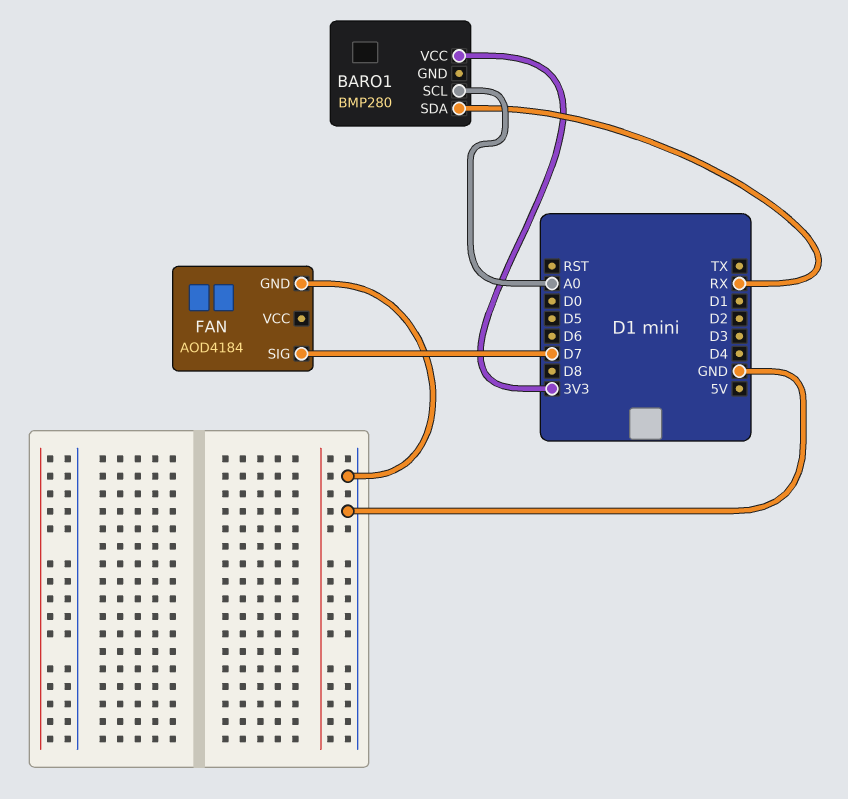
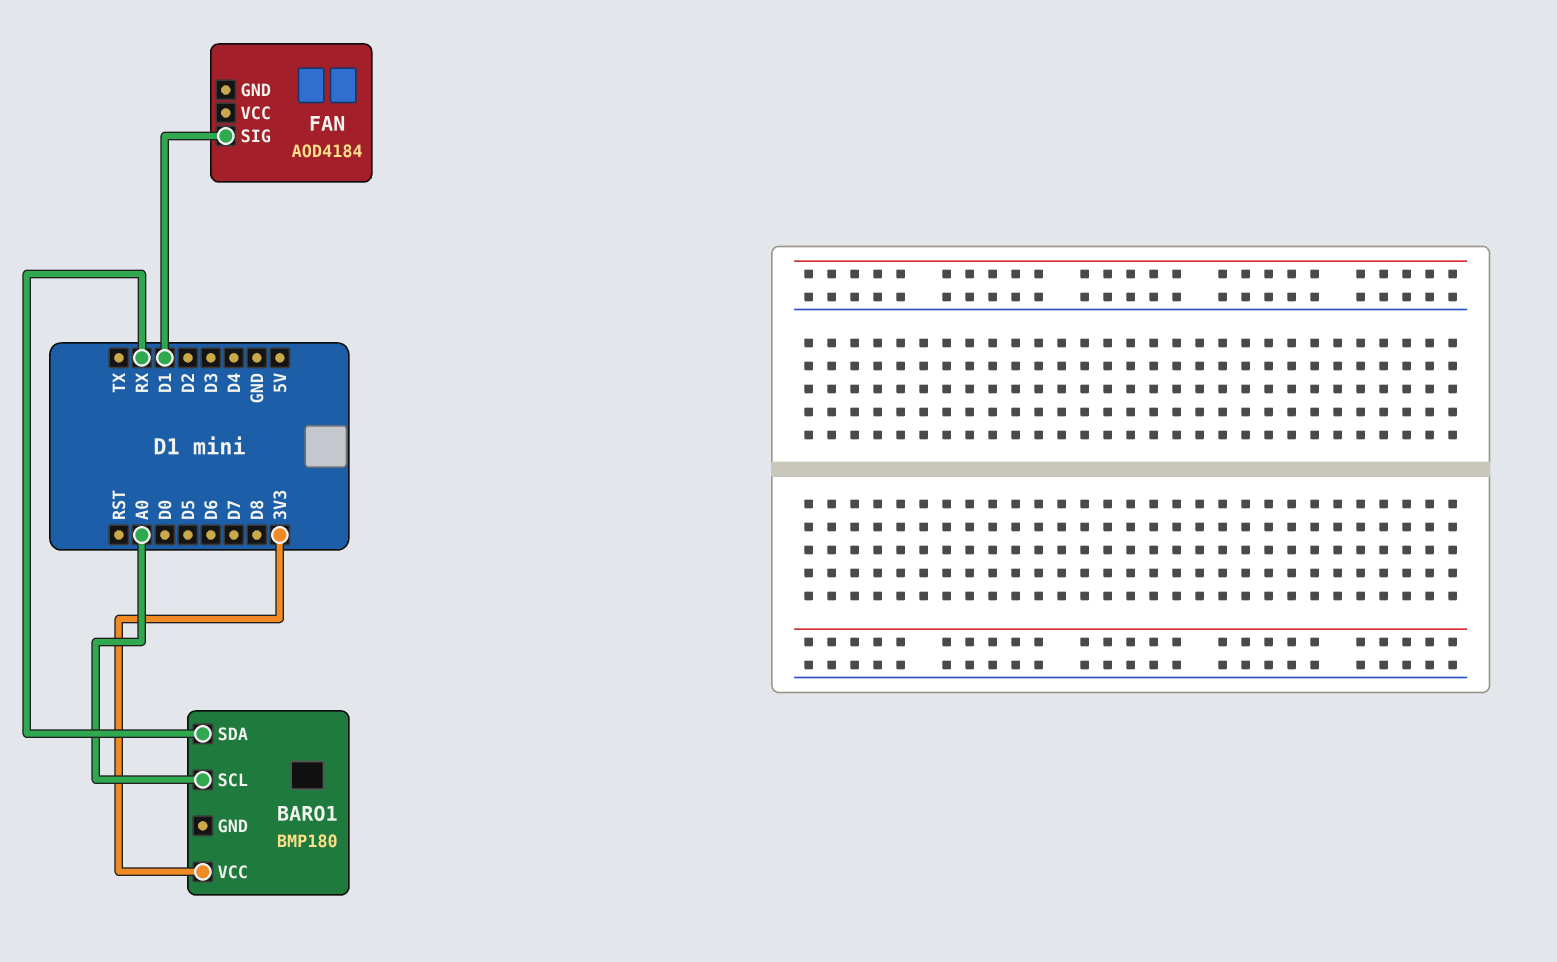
BARO1: BMP280 -> BMP180
FAN pin GND: GND -> none
FAN pin SIG: D7 -> D1

